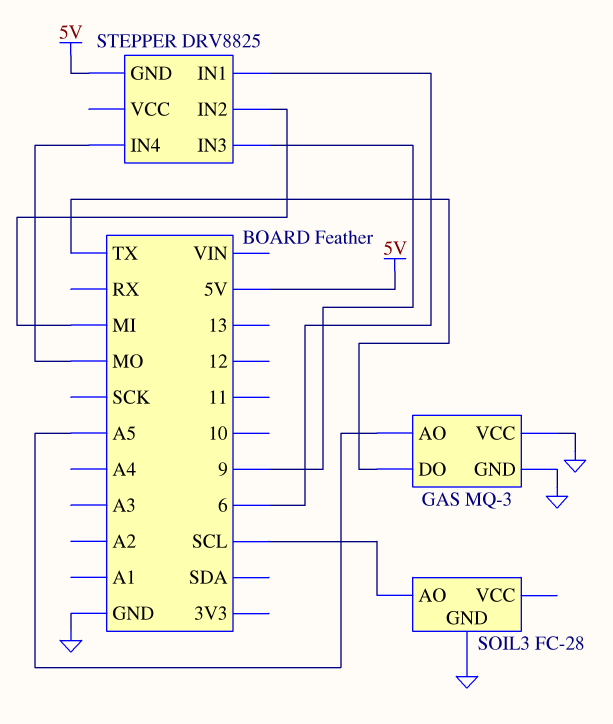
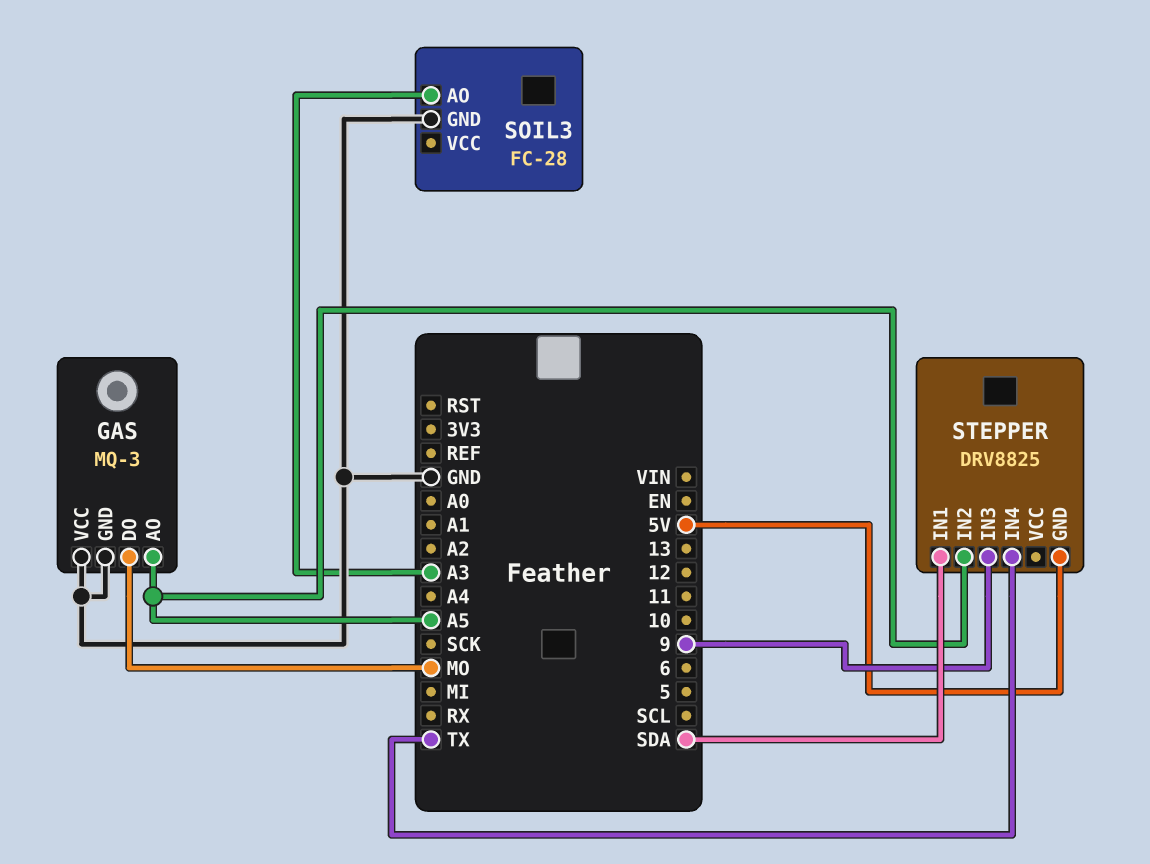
GAS pin DO: TX -> MO
SOIL3 pin AO: SCL -> A3
STEPPER pin IN1: 6 -> SDA
STEPPER pin IN2: MI -> A5
STEPPER pin IN4: MO -> TX

